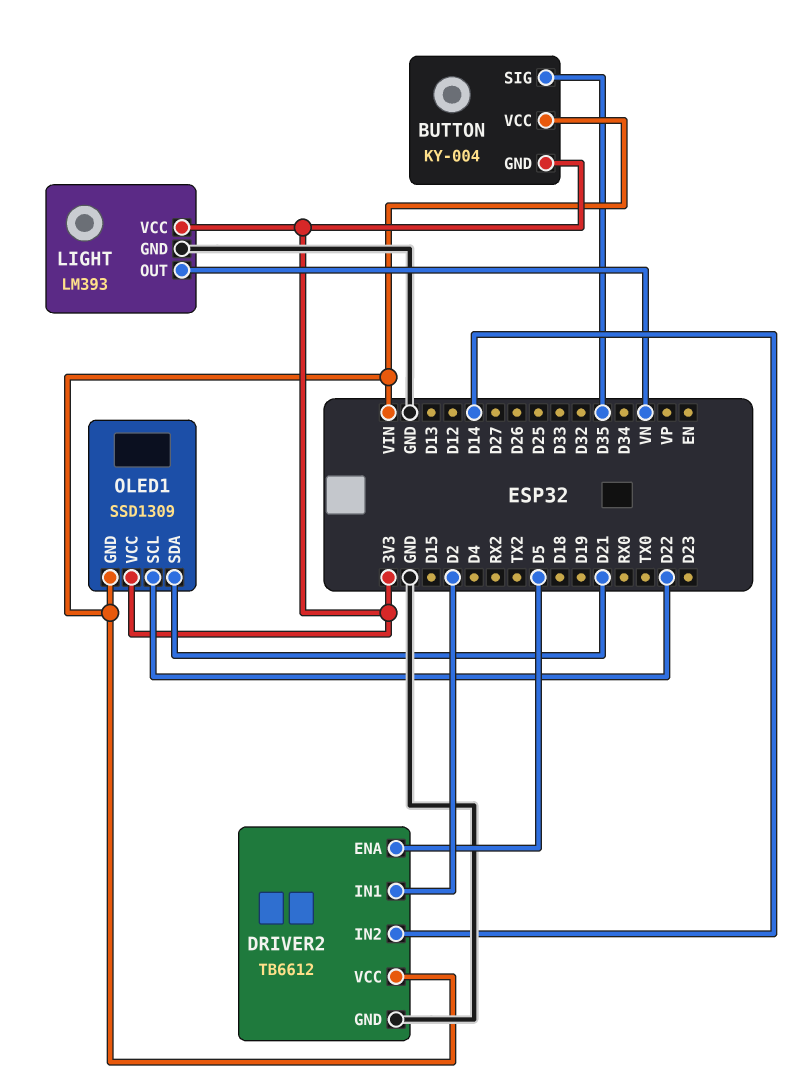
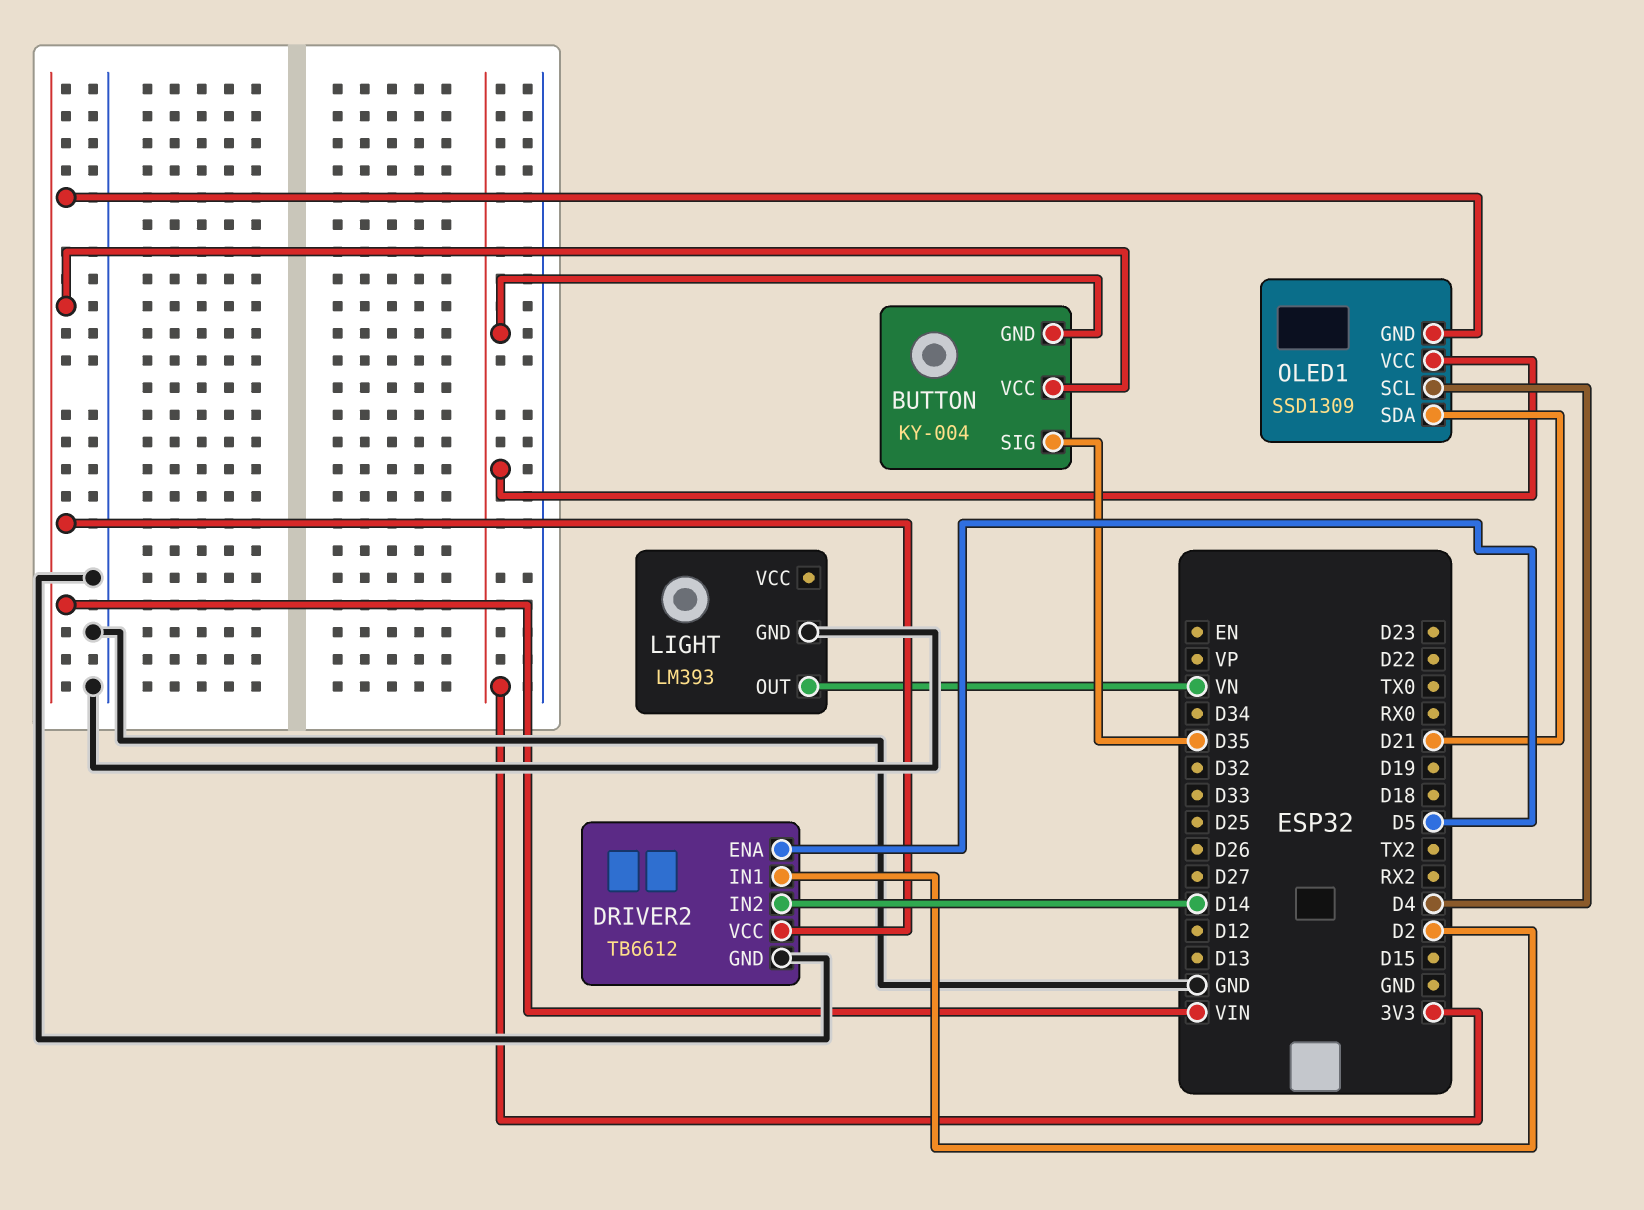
LIGHT pin VCC: 3V3 -> none
OLED1 pin SCL: D22 -> D4

